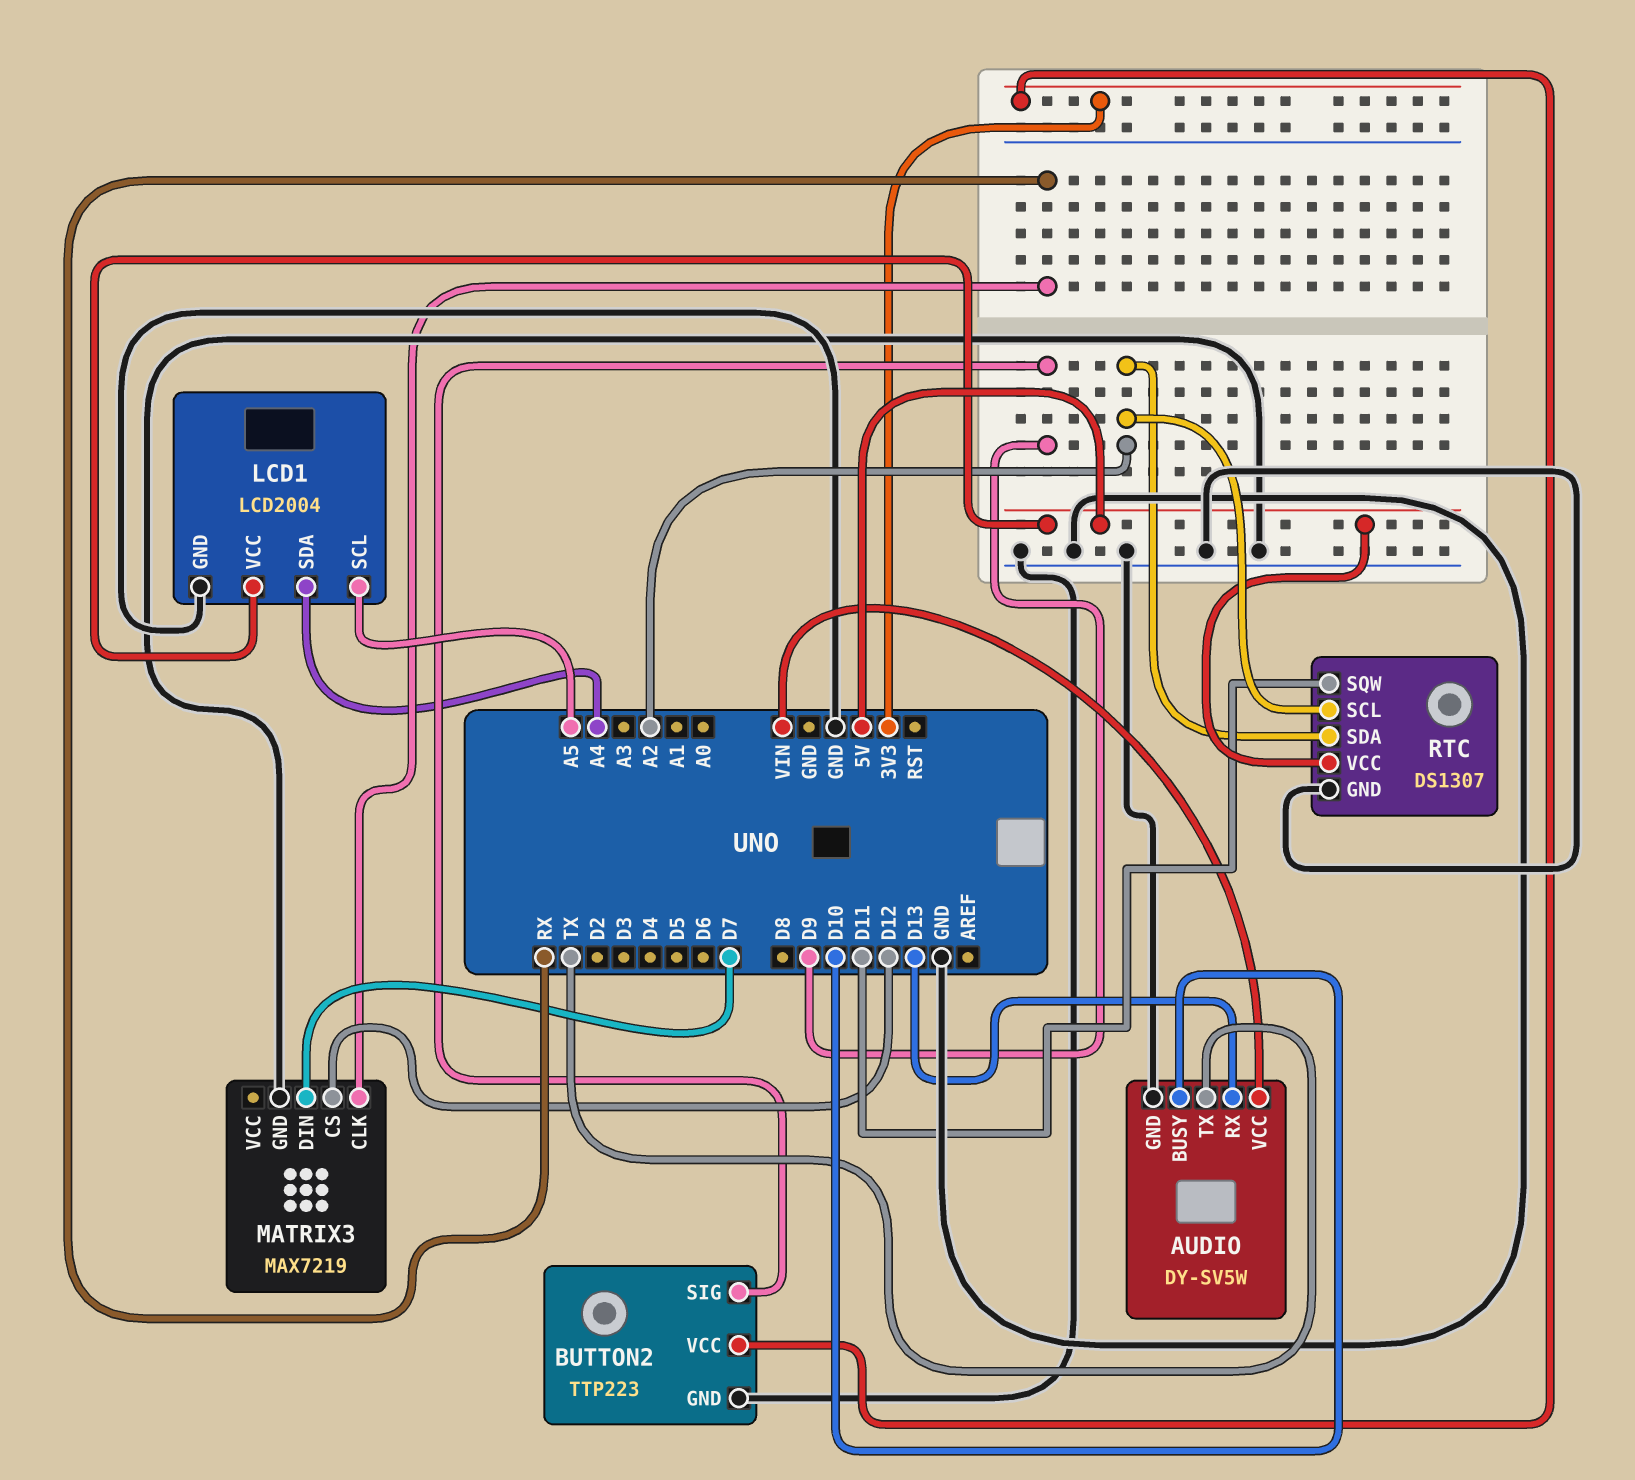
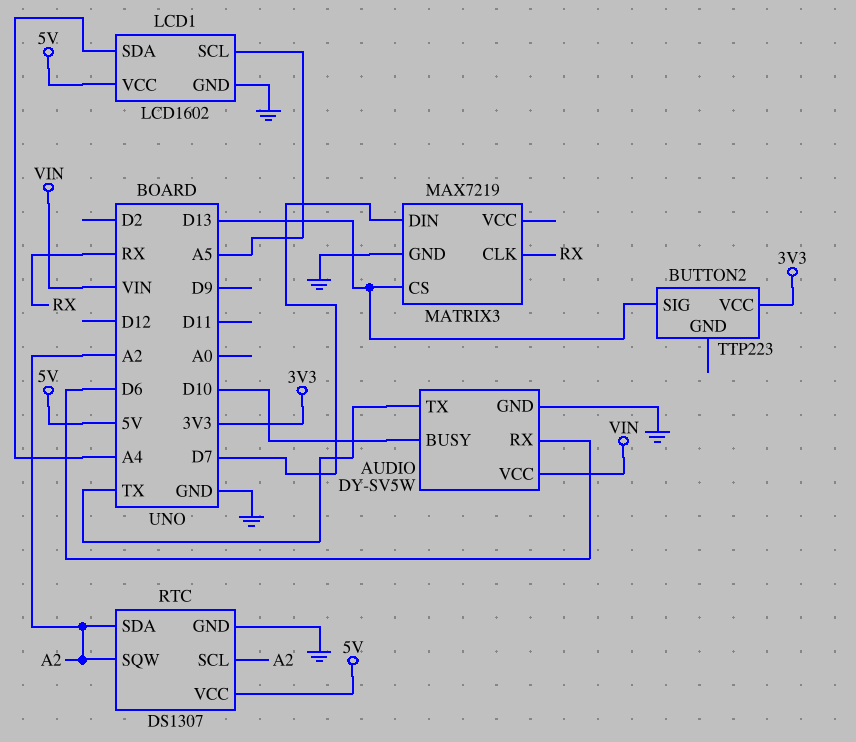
AUDIO pin RX: D13 -> D6
BUTTON2 pin GND: GND -> none
BUTTON2 pin SIG: D9 -> D13
LCD1: LCD2004 -> LCD1602
MATRIX3 pin CS: D12 -> D13
RTC pin SQW: D11 -> A2

